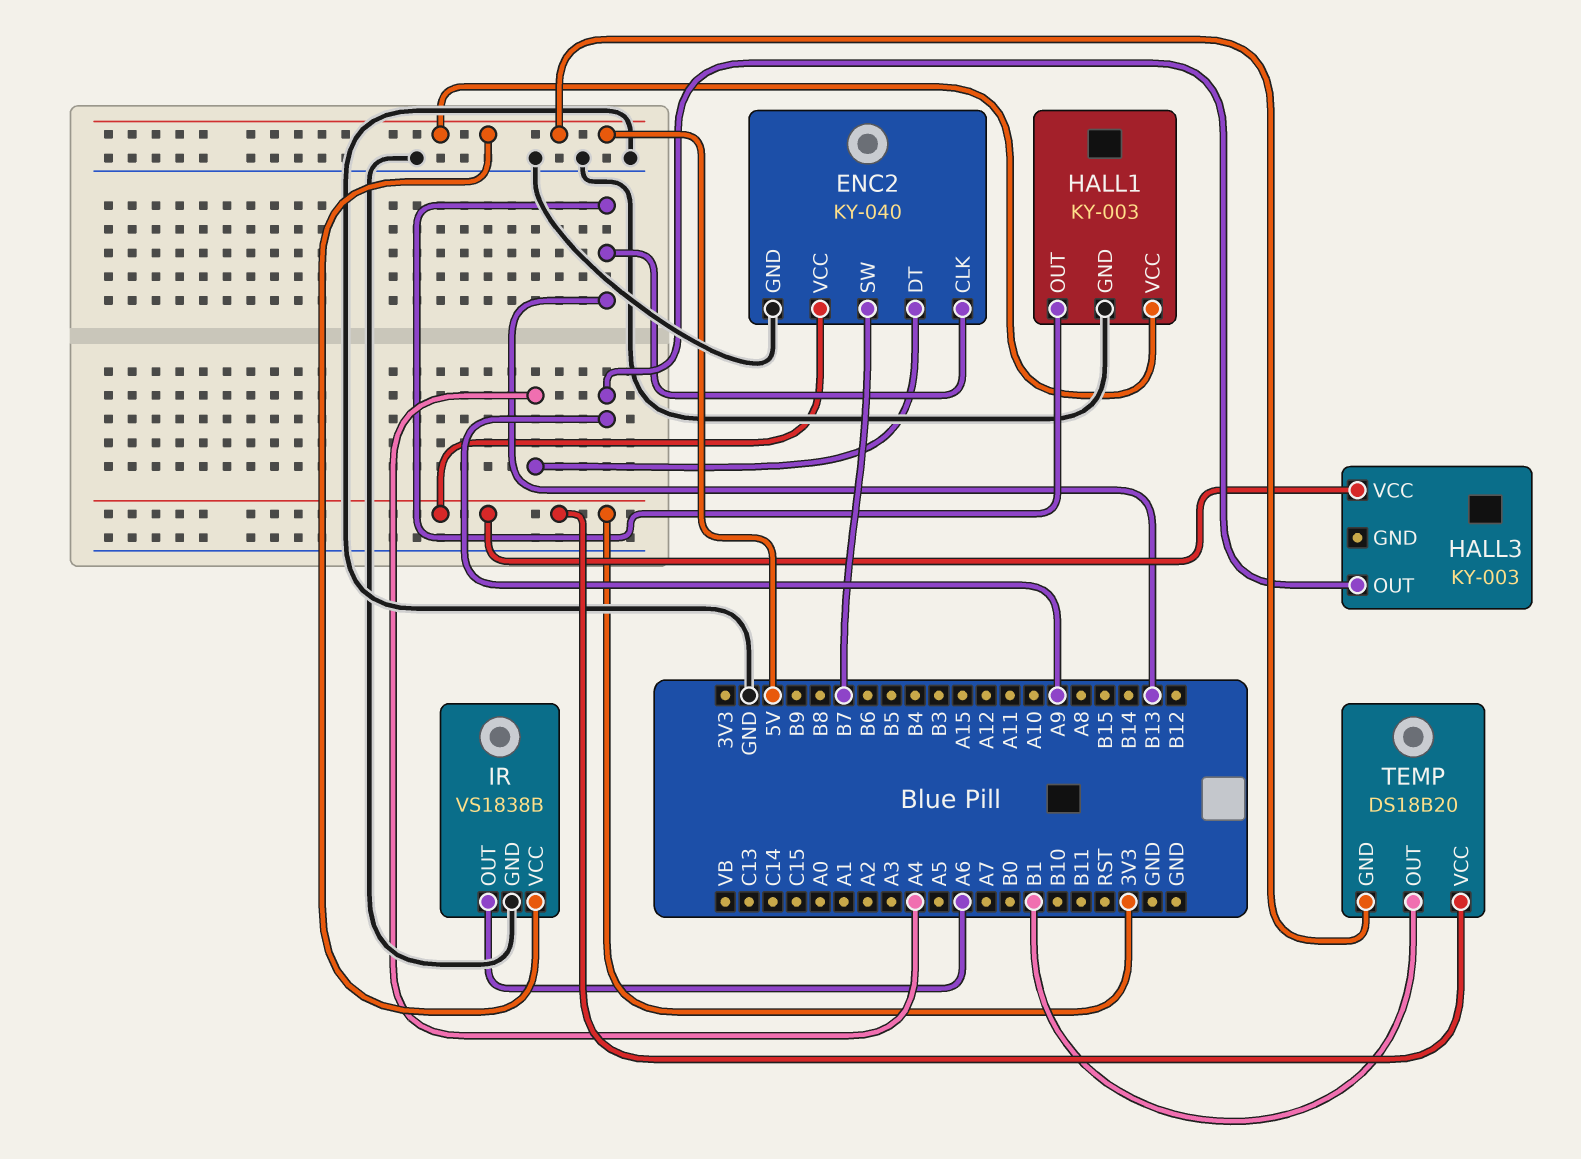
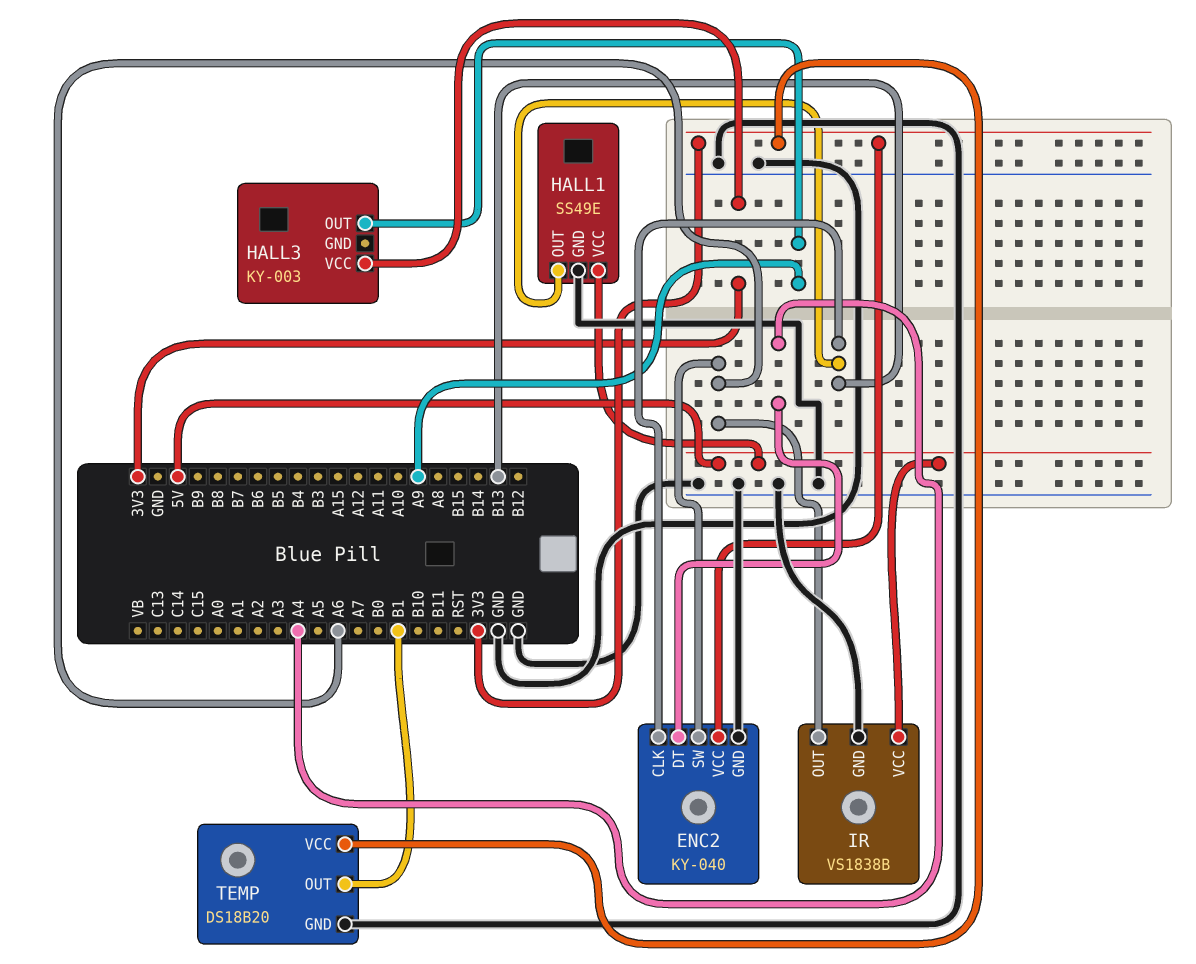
ENC2 pin SW: B7 -> A6
HALL1: KY-003 -> SS49E
TEMP pin GND: 5V -> GND

